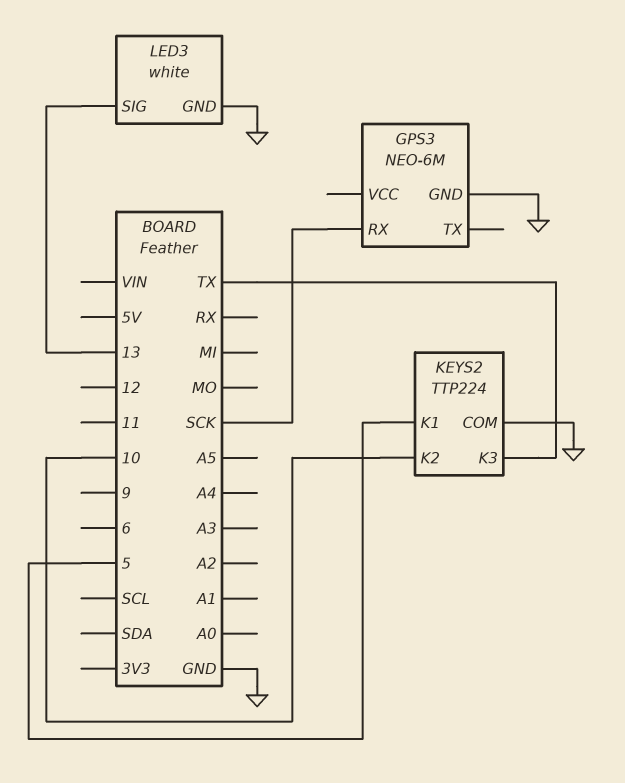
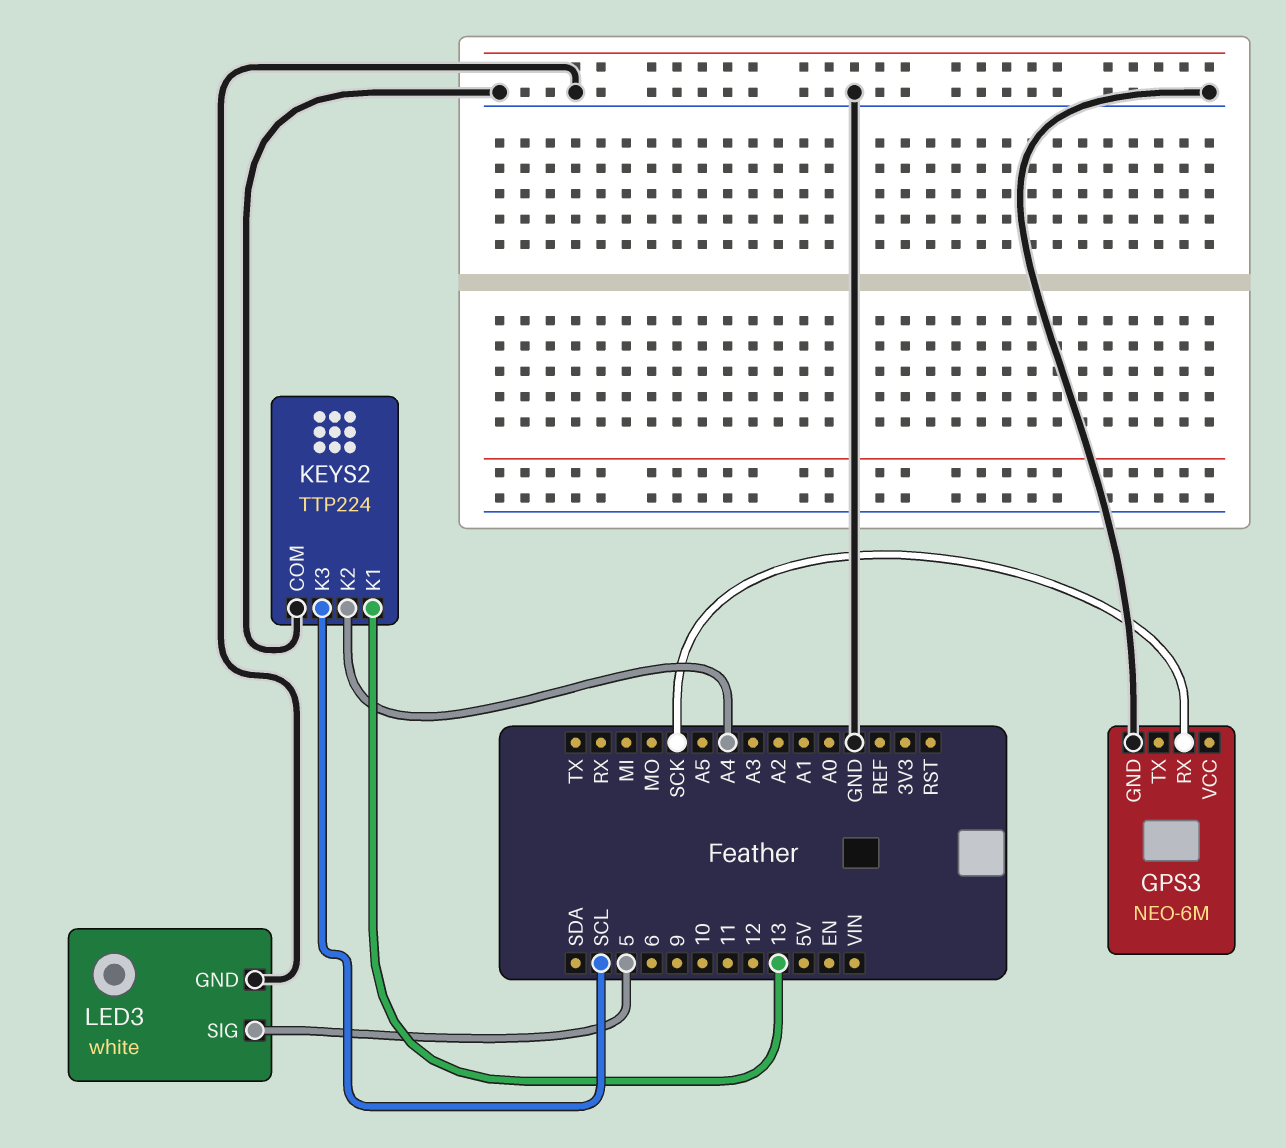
KEYS2 pin K1: 5 -> 13
KEYS2 pin K2: 10 -> A4
KEYS2 pin K3: TX -> SCL
LED3 pin SIG: 13 -> 5

